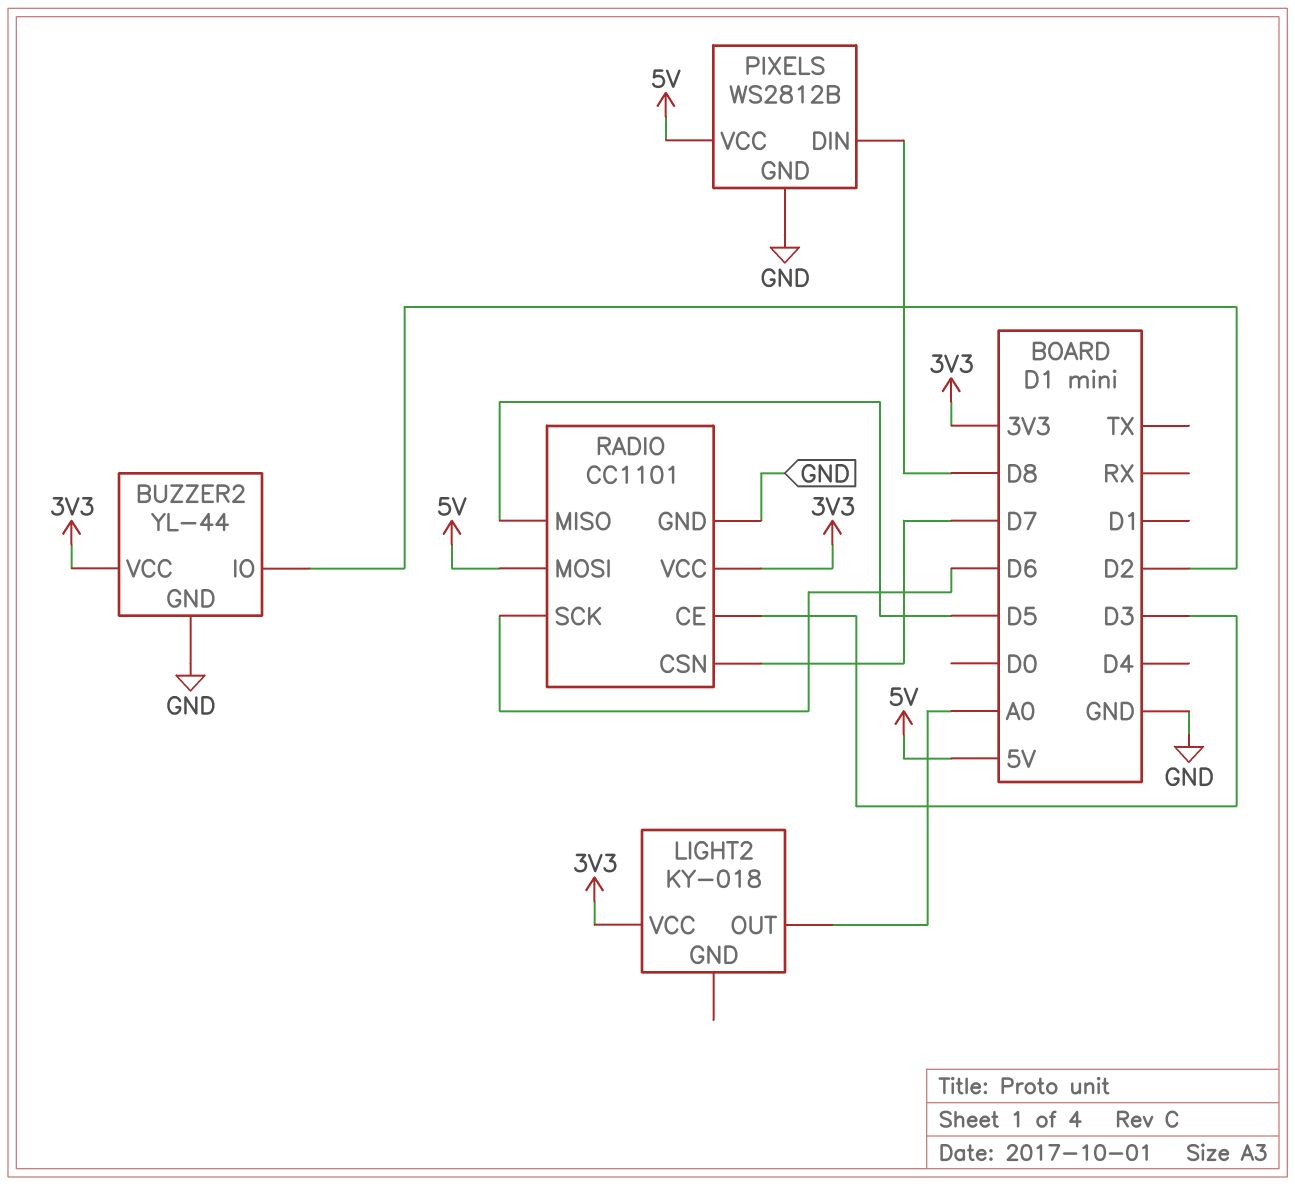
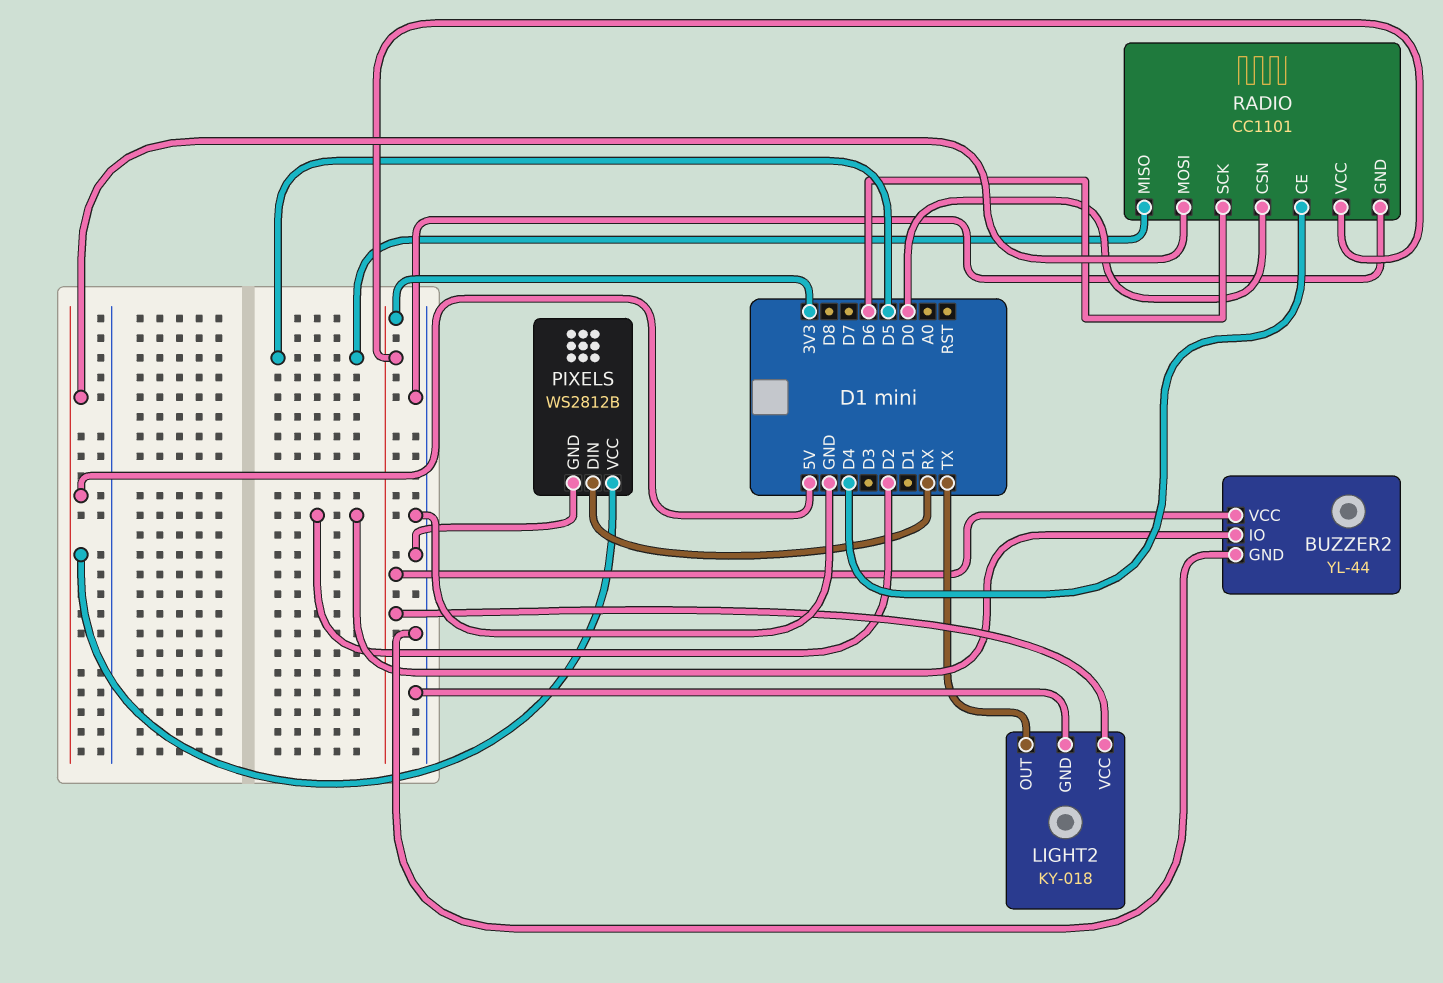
LIGHT2 pin GND: none -> GND
LIGHT2 pin OUT: A0 -> TX
PIXELS pin DIN: D8 -> RX
RADIO pin CE: D3 -> D4
RADIO pin CSN: D7 -> D0

